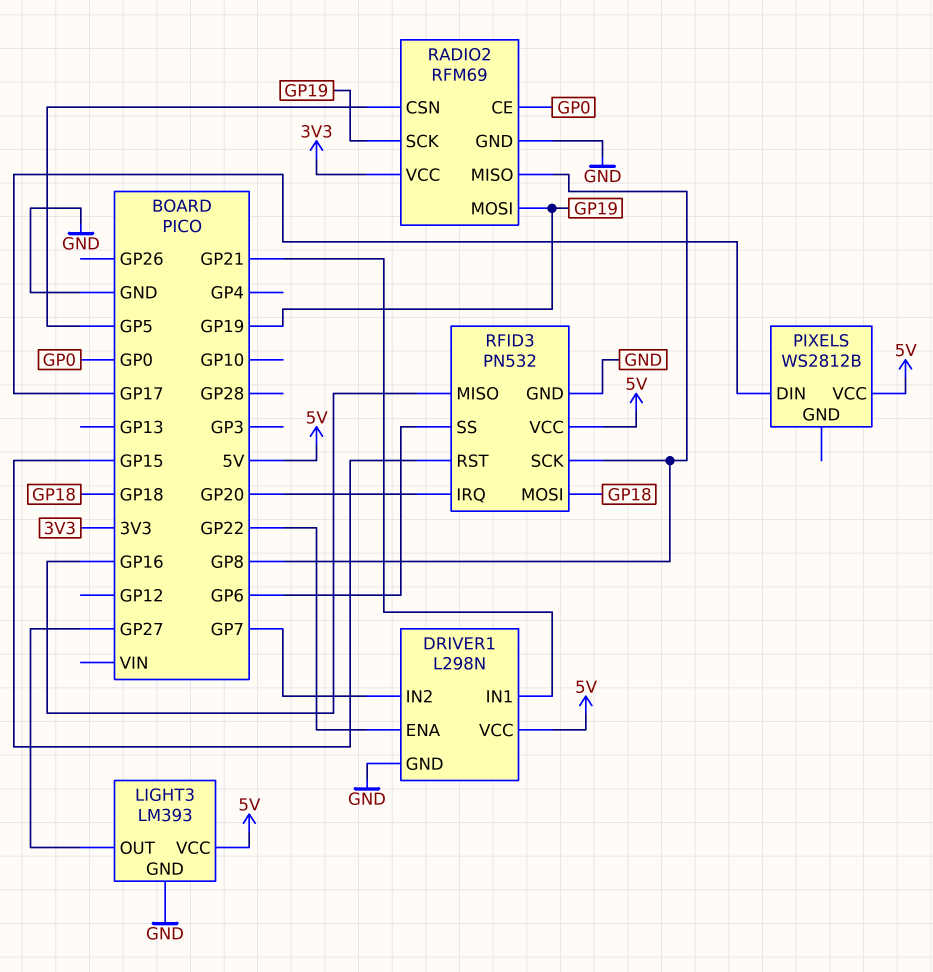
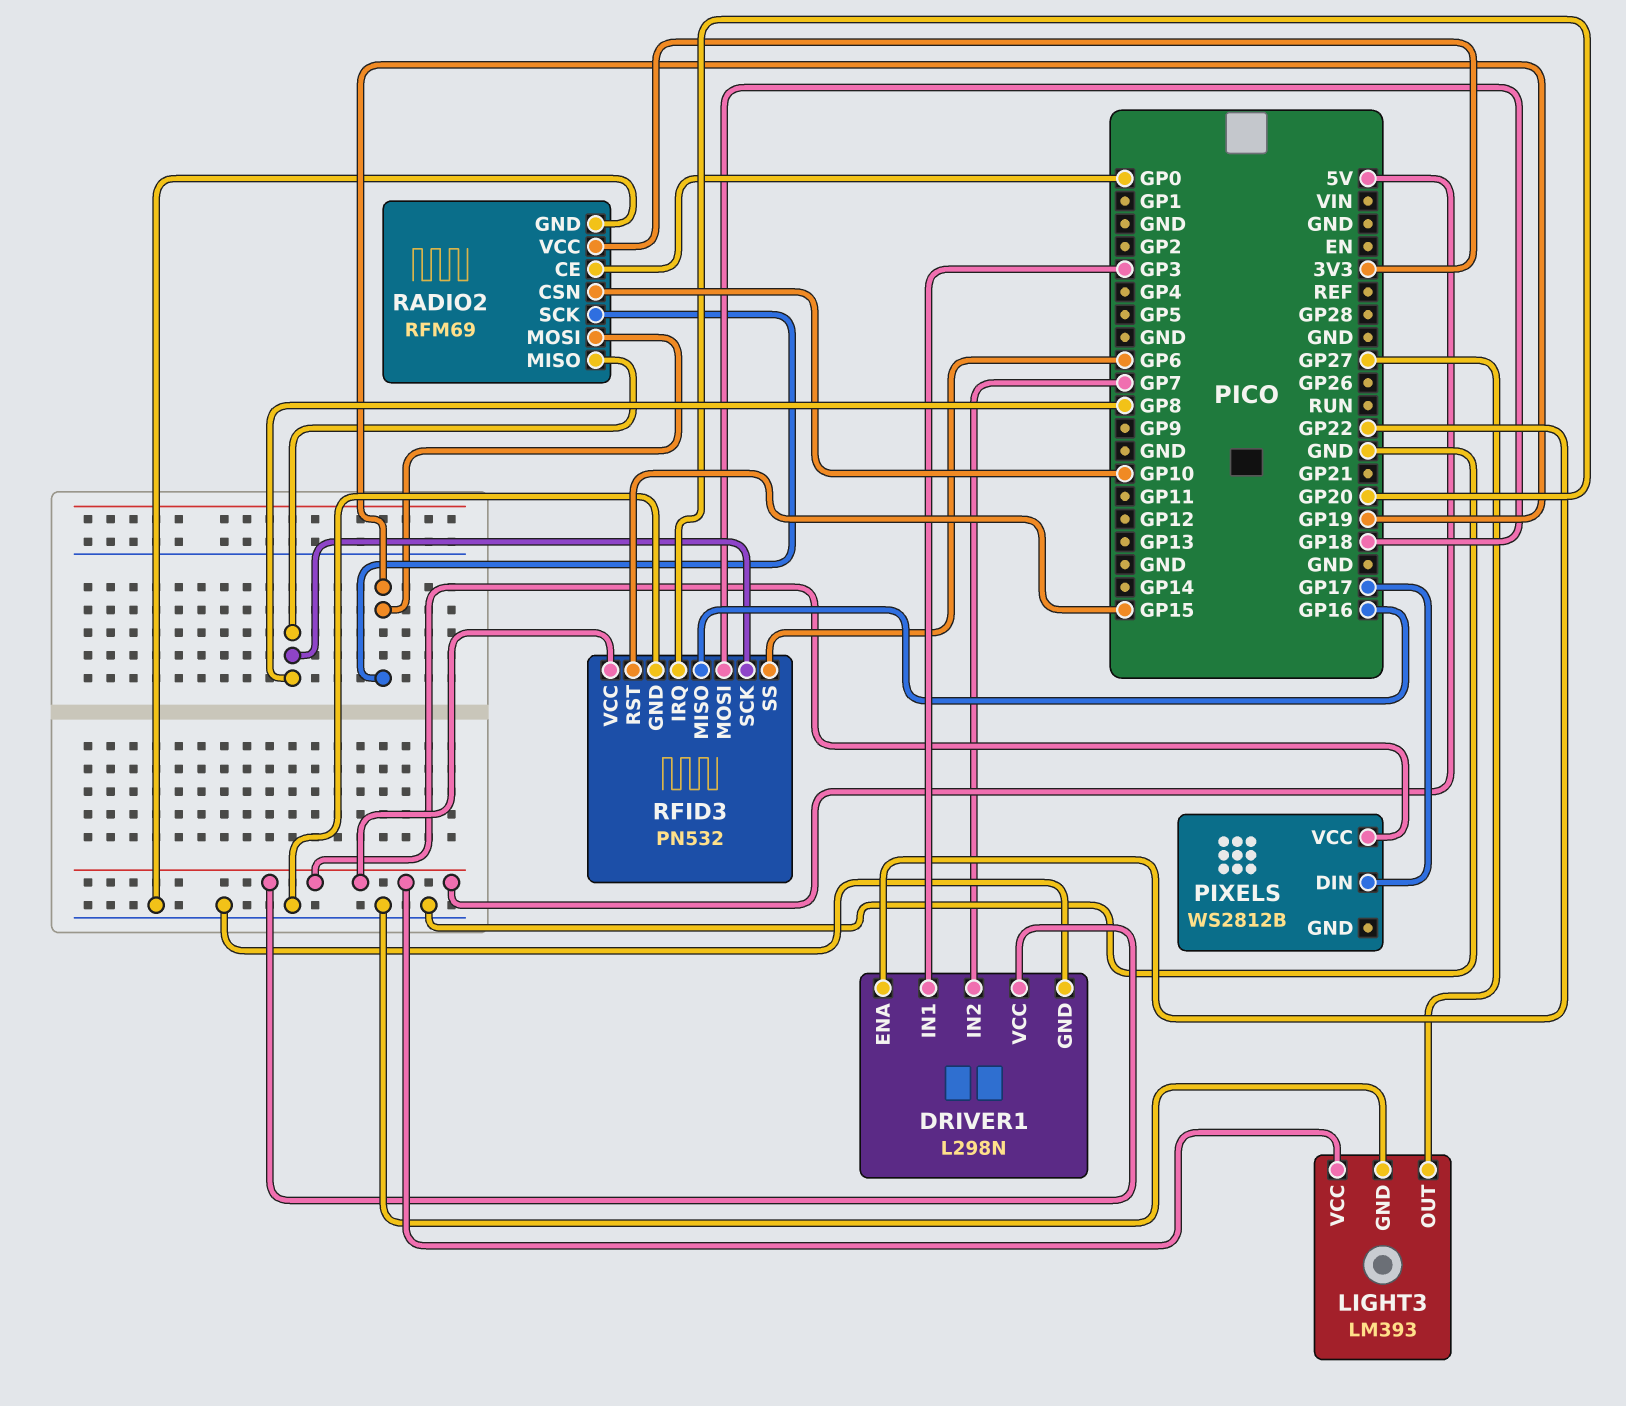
DRIVER1 pin IN1: GP21 -> GP3
RADIO2 pin CSN: GP5 -> GP10

